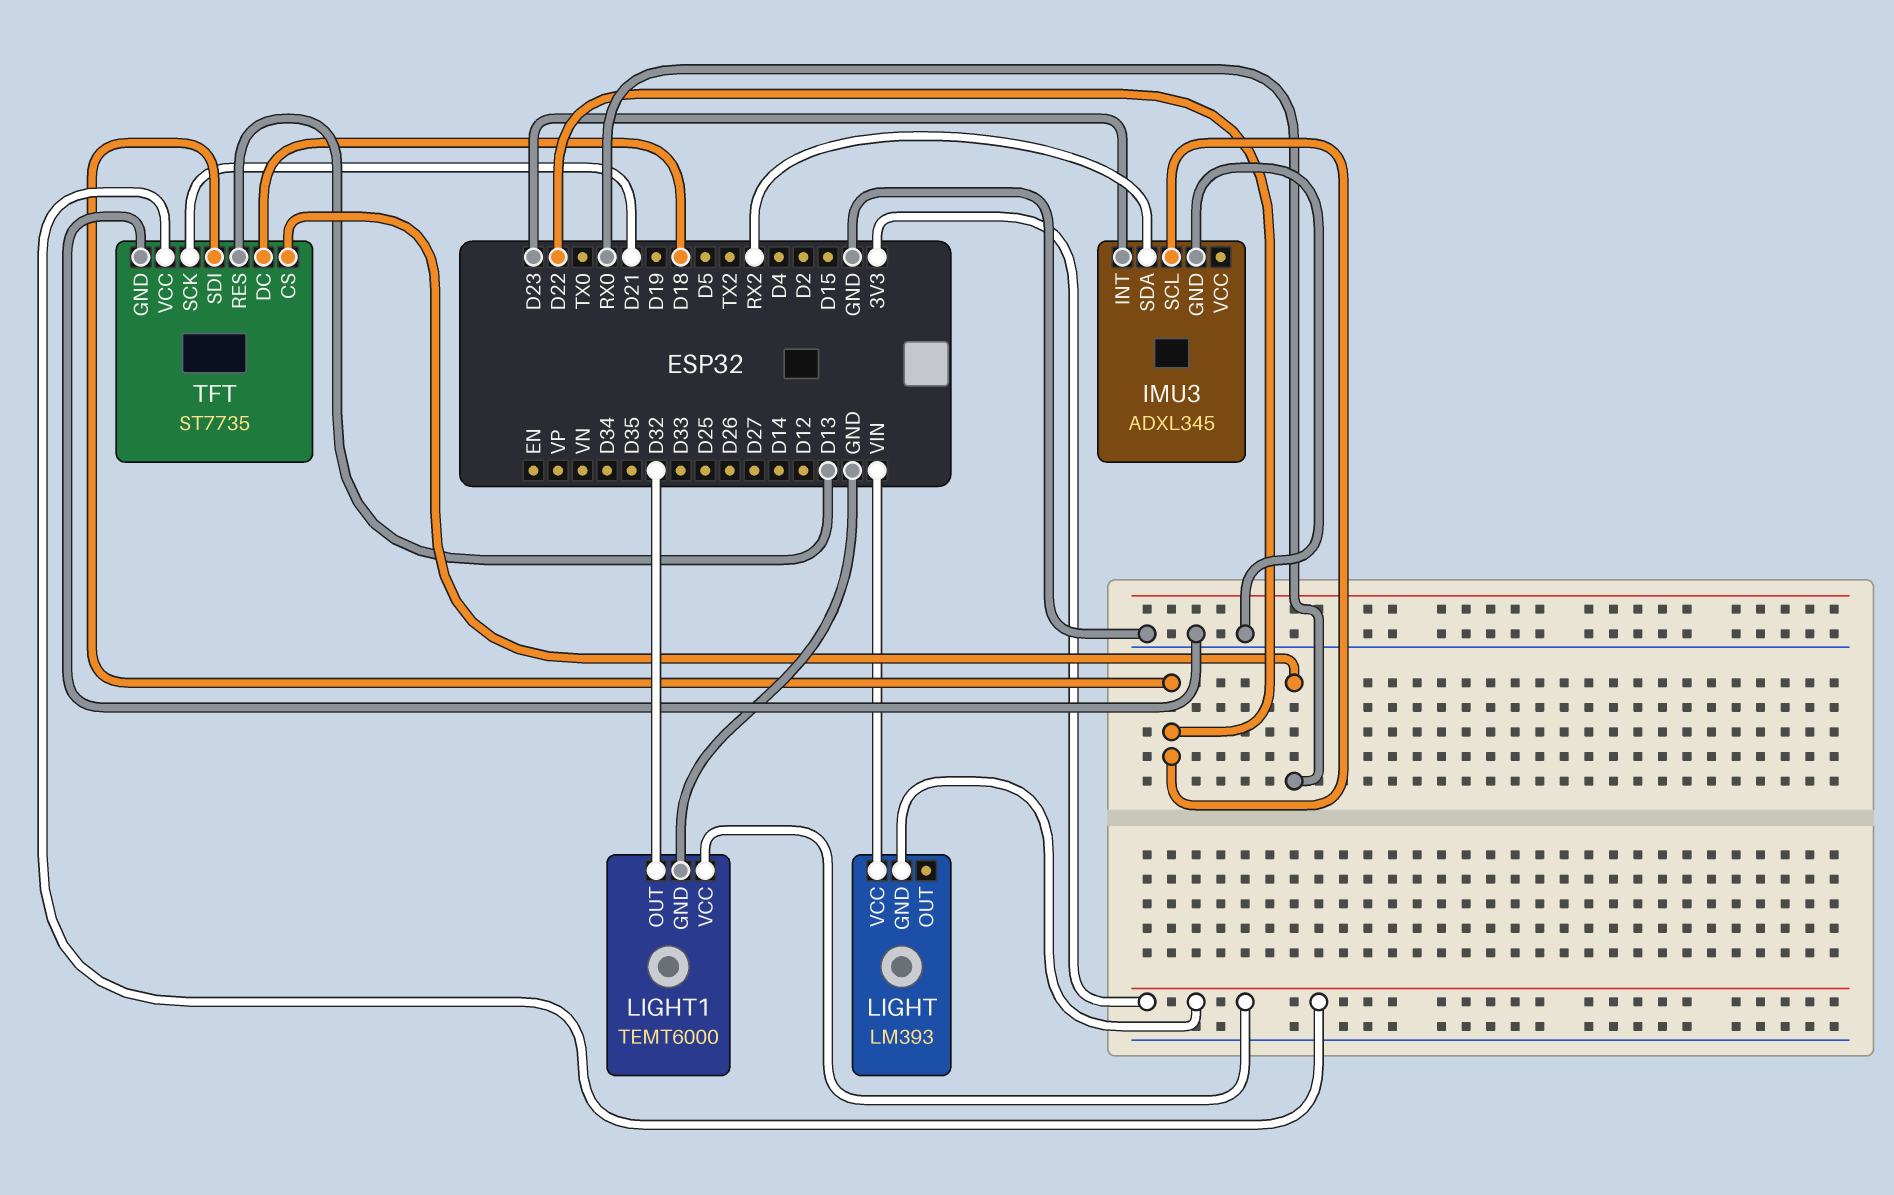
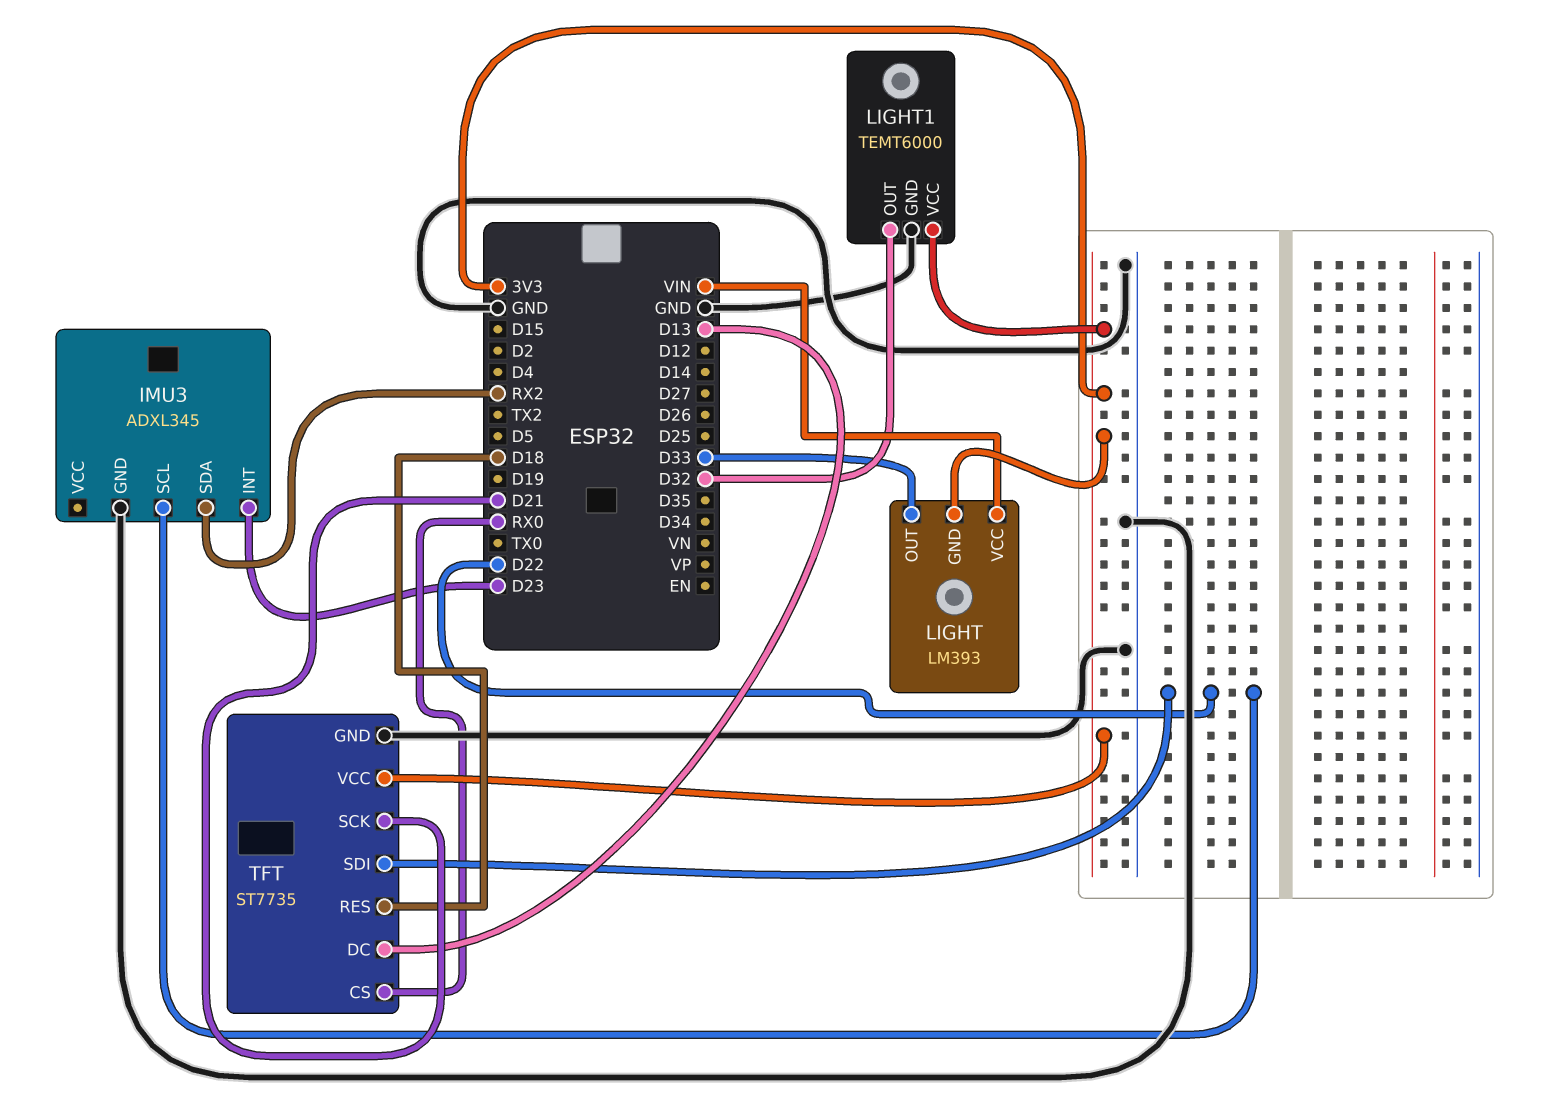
LIGHT pin OUT: none -> D33
TFT pin DC: D18 -> D13
TFT pin RES: D13 -> D18

